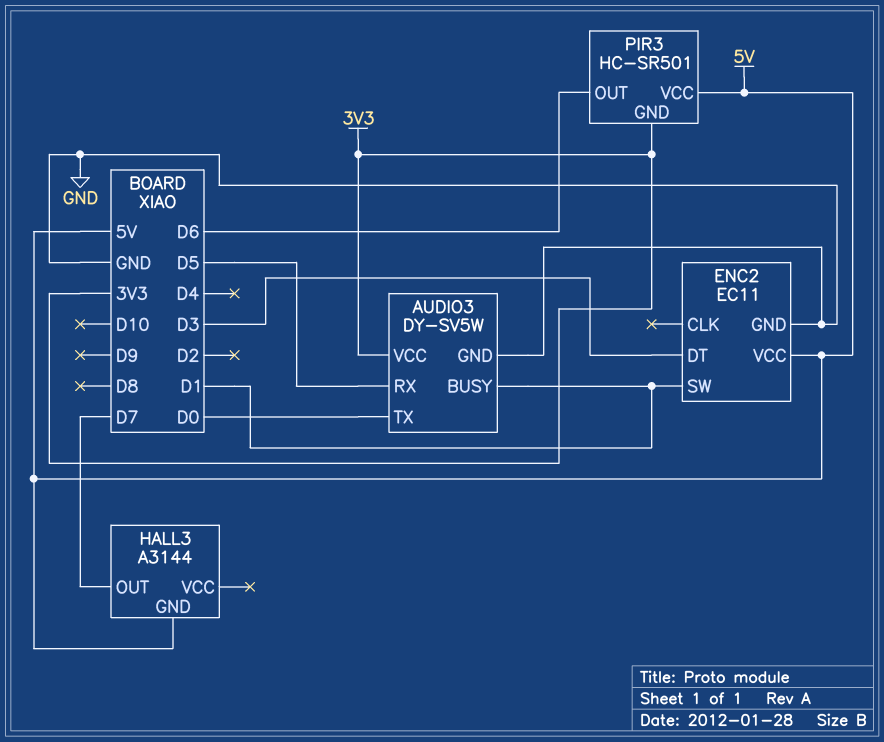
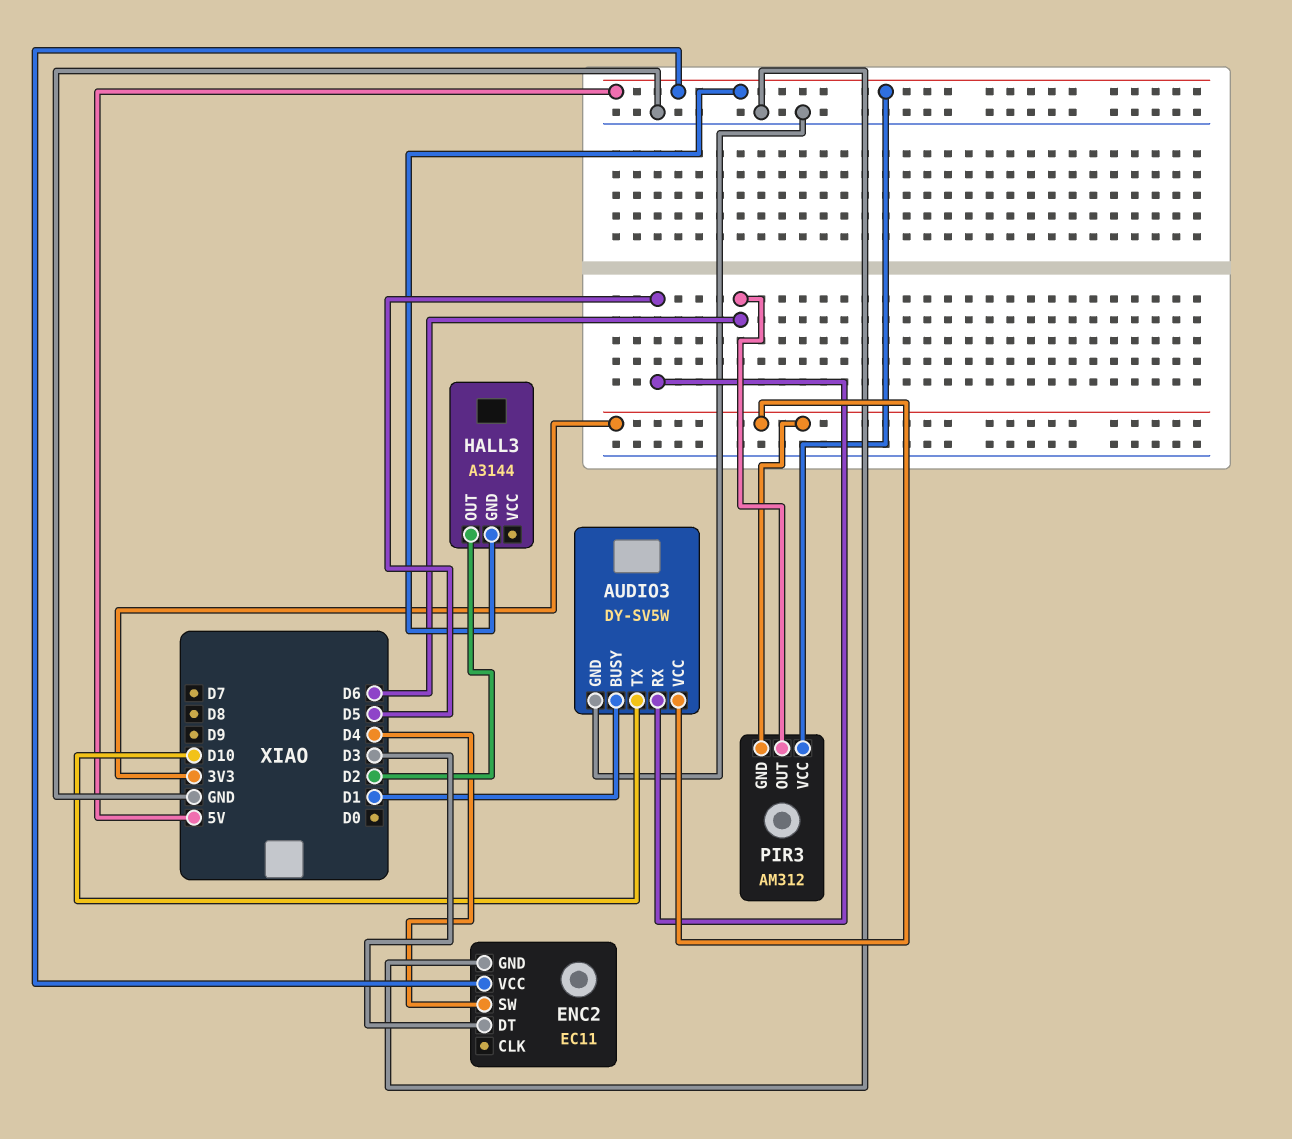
AUDIO3 pin TX: D0 -> D10
ENC2 pin SW: D1 -> D4
HALL3 pin OUT: D7 -> D2
PIR3: HC-SR501 -> AM312

